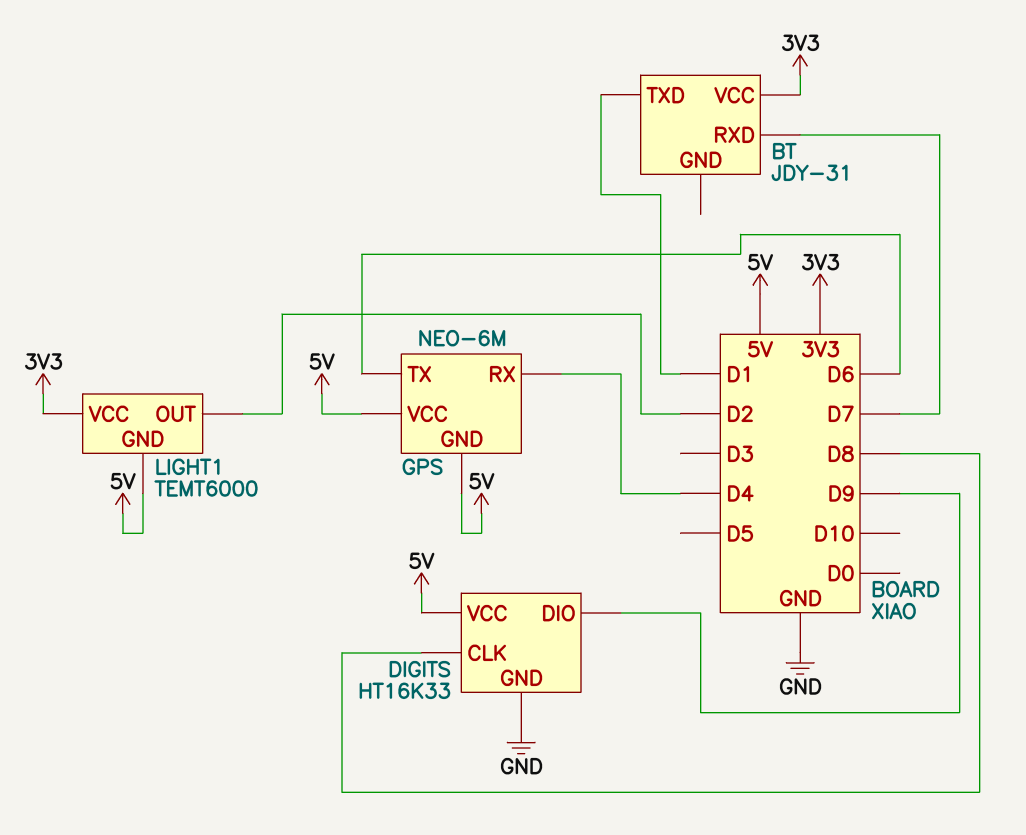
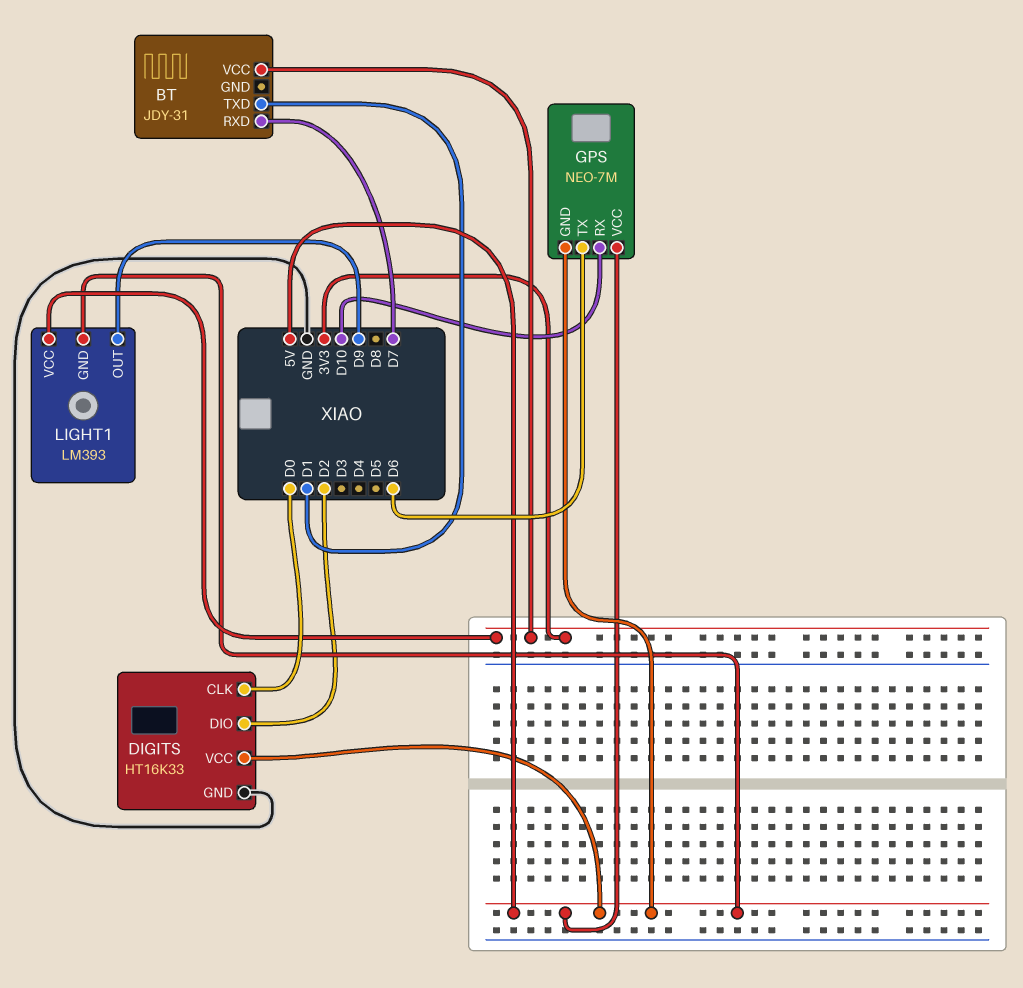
DIGITS pin CLK: D8 -> D0
DIGITS pin DIO: D9 -> D2
GPS: NEO-6M -> NEO-7M
GPS pin RX: D4 -> D10
LIGHT1: TEMT6000 -> LM393
LIGHT1 pin OUT: D2 -> D9

